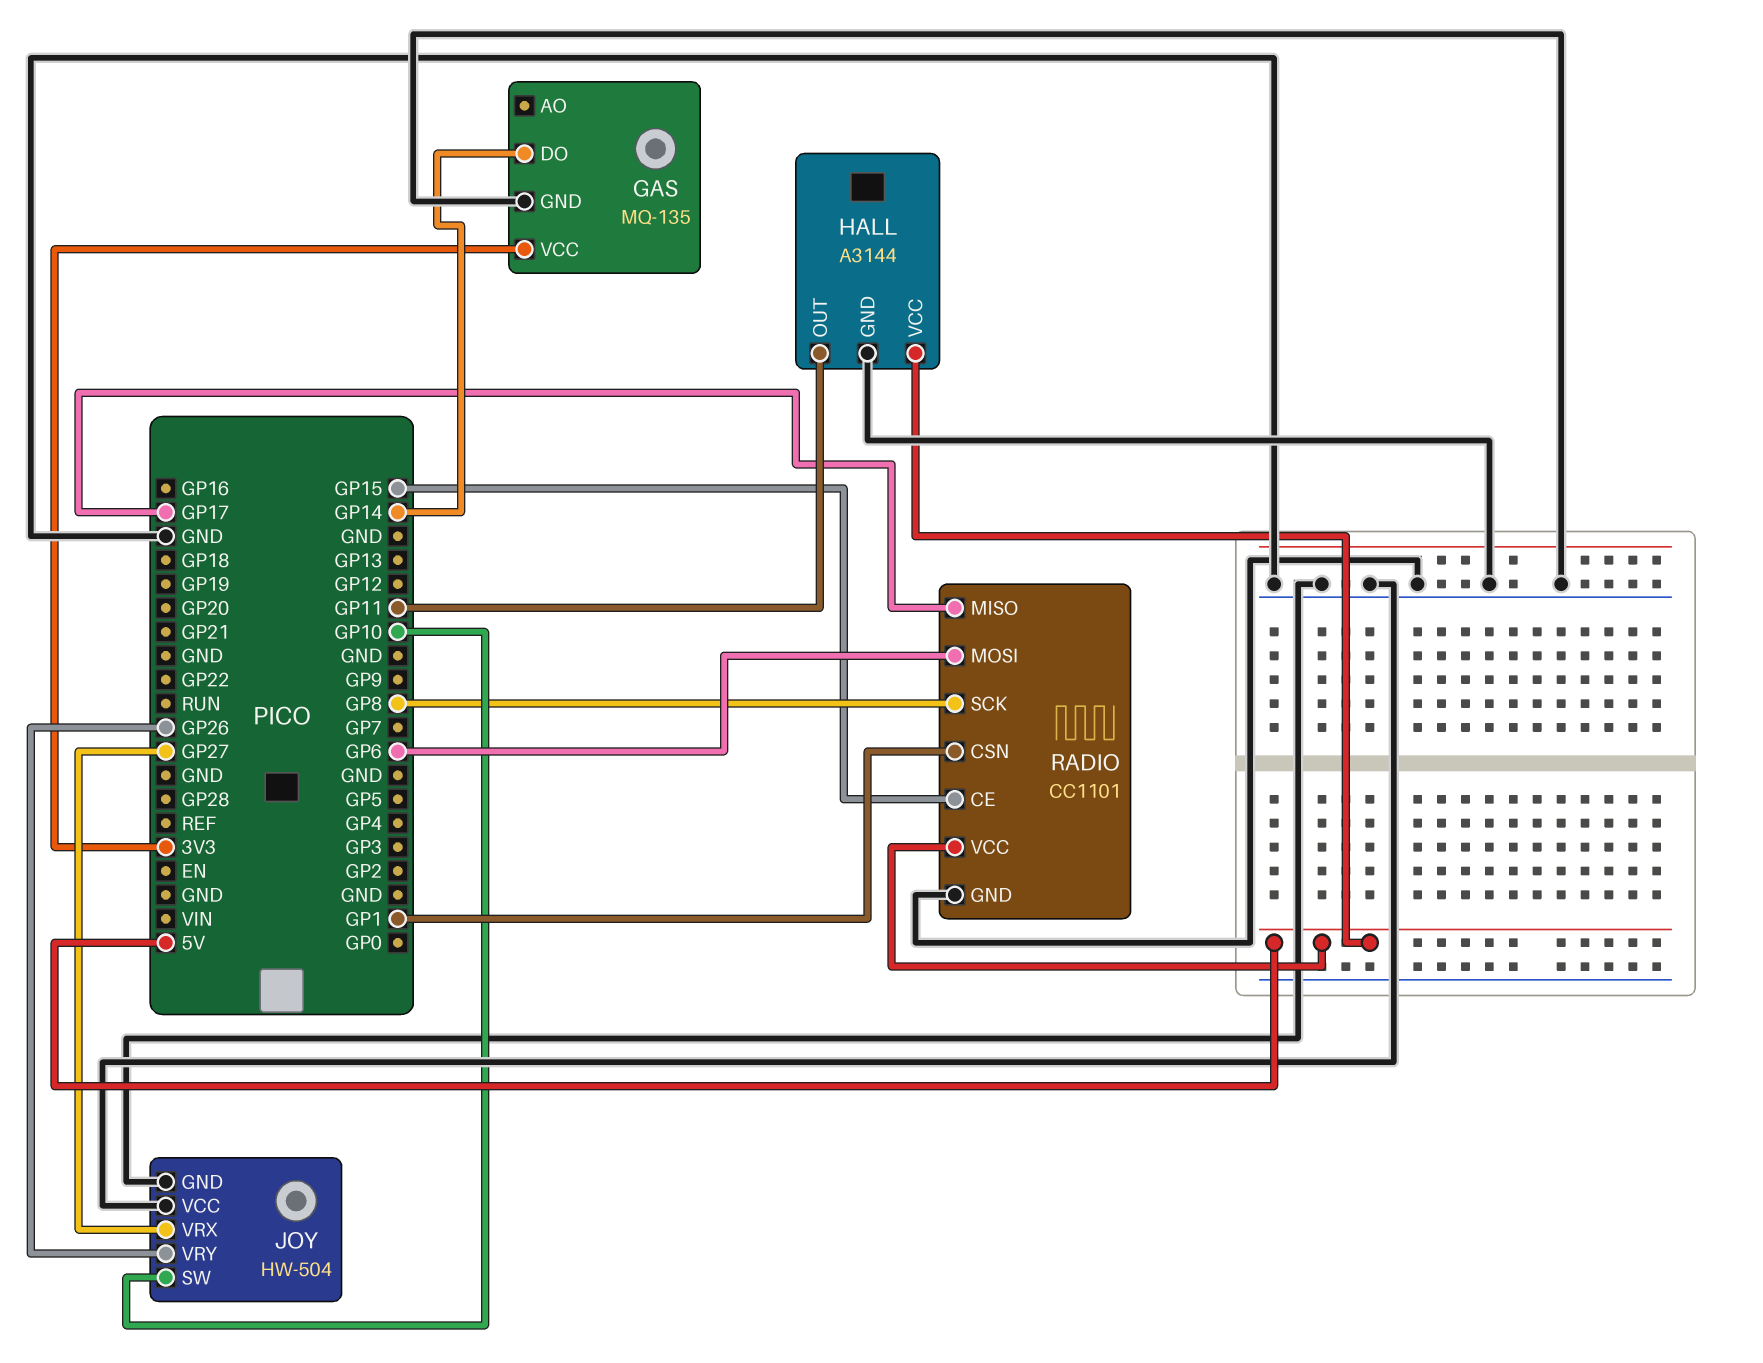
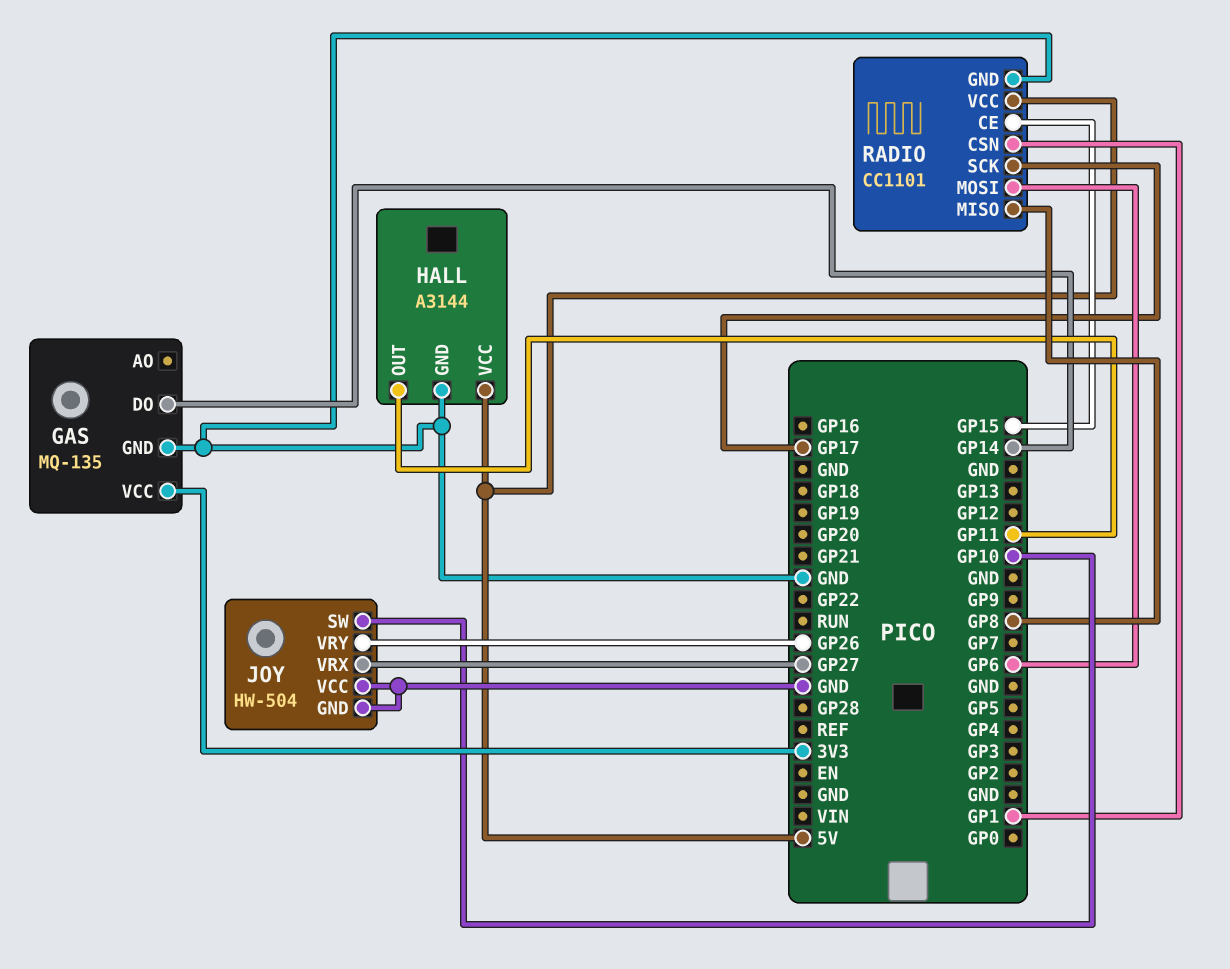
RADIO pin MISO: GP17 -> GP8
RADIO pin SCK: GP8 -> GP17

